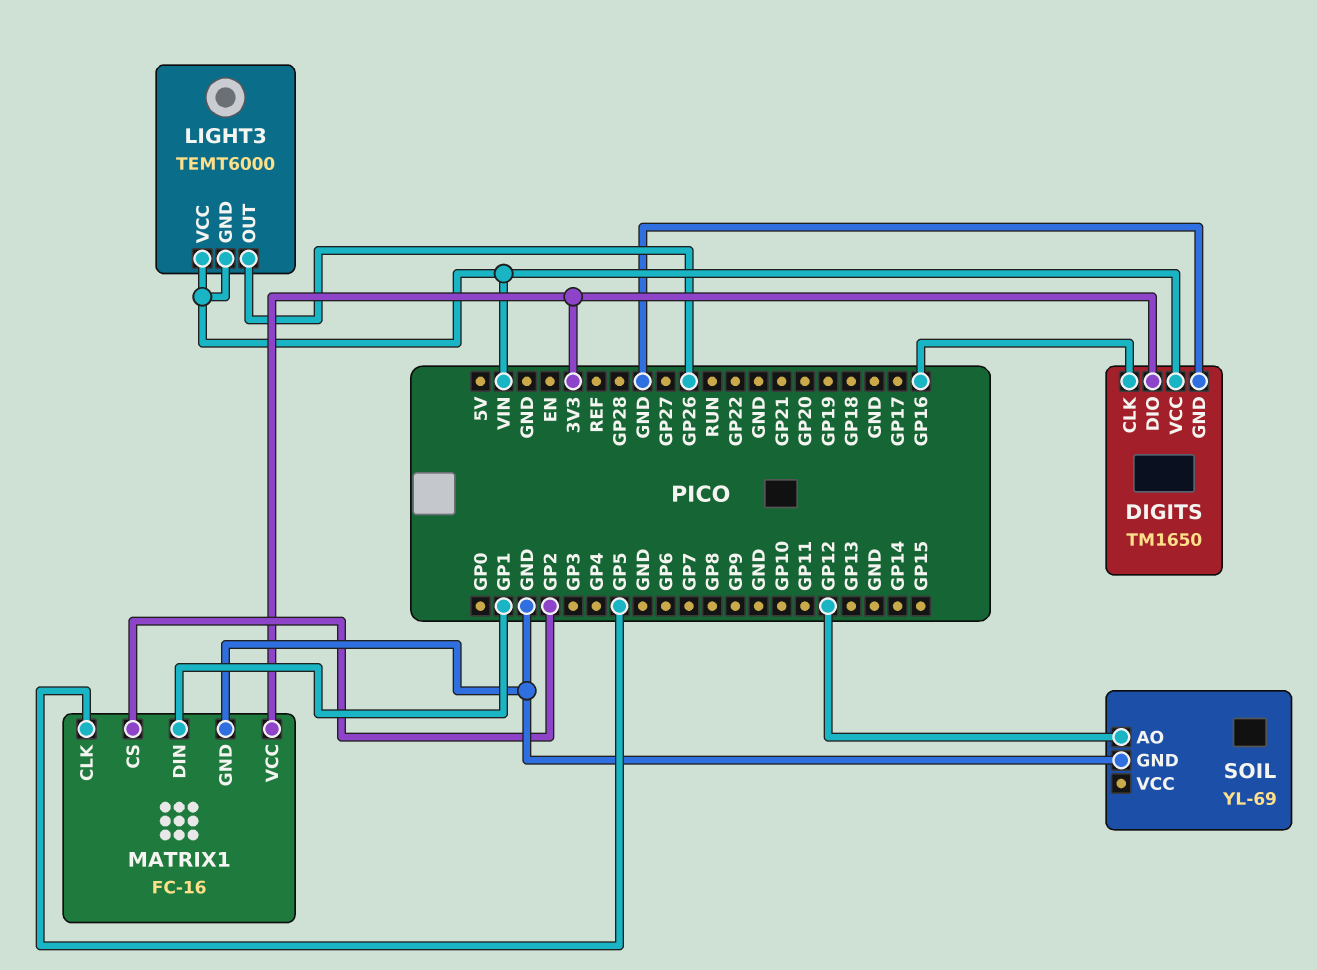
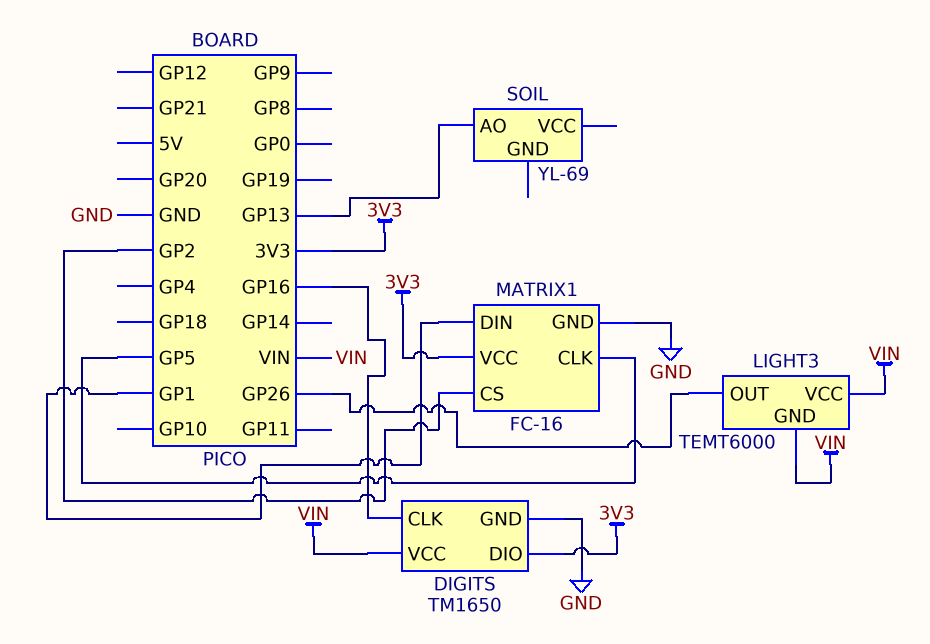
SOIL pin AO: GP12 -> GP13
SOIL pin GND: GND -> none

